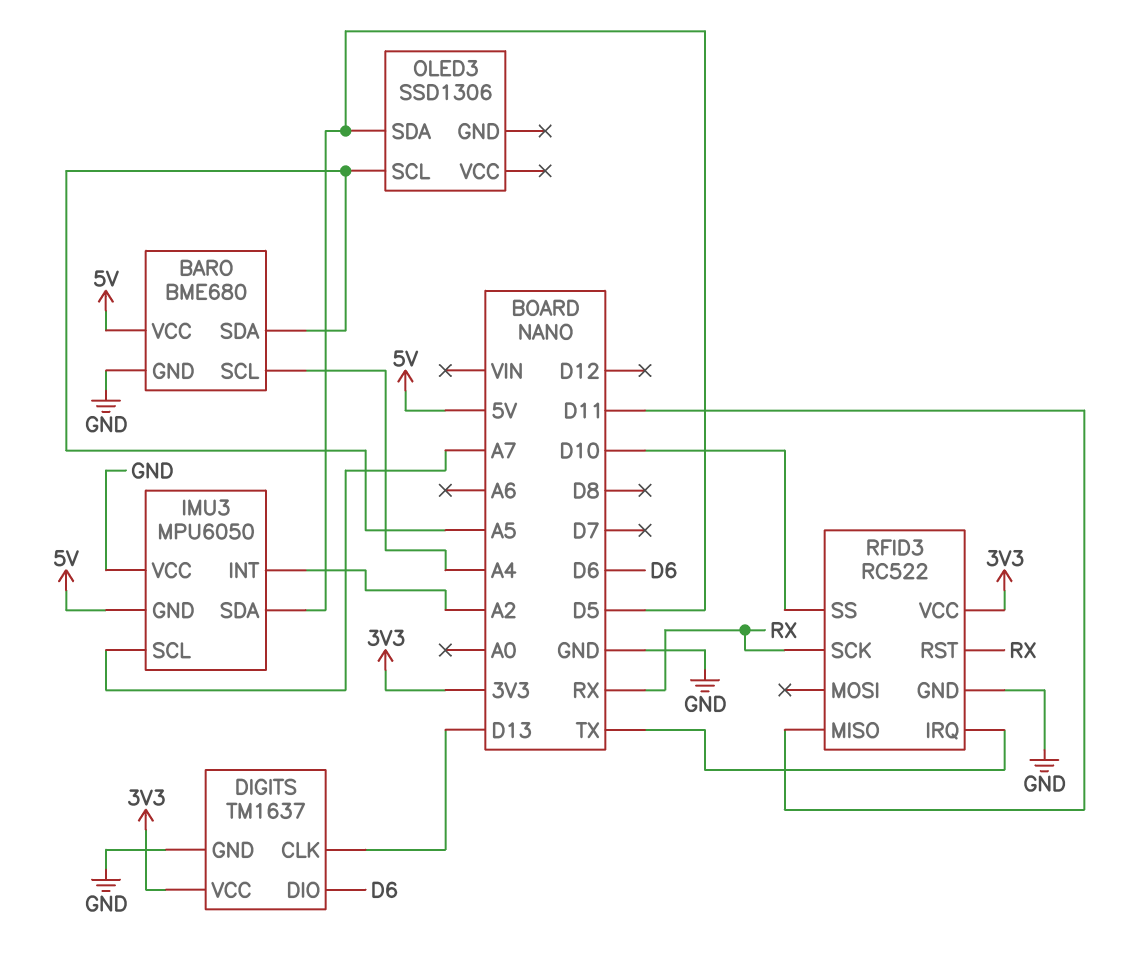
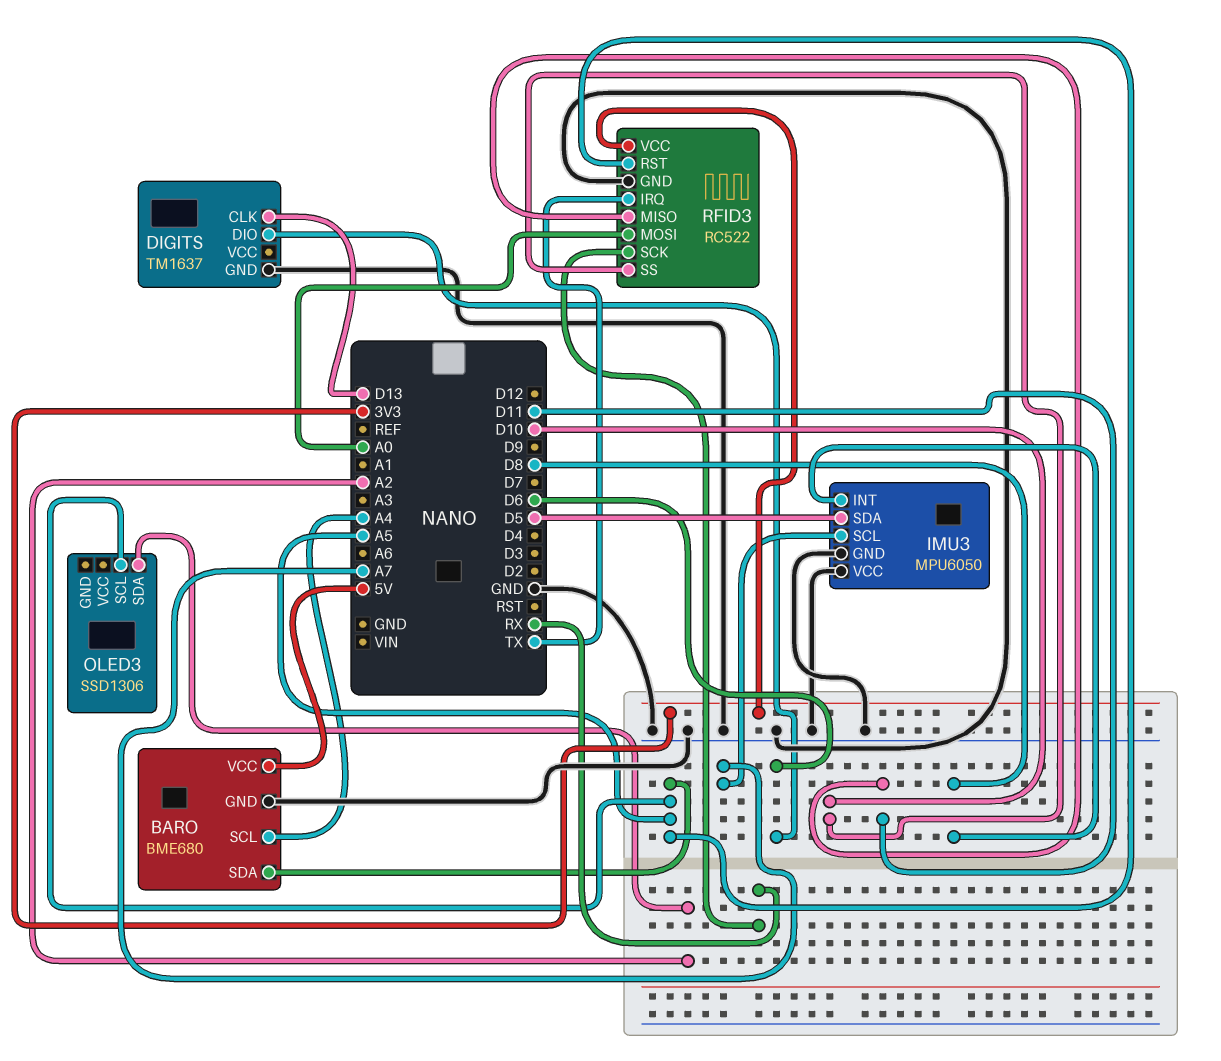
DIGITS pin VCC: 3V3 -> none
IMU3 pin GND: 5V -> GND
IMU3 pin INT: A2 -> D8
OLED3 pin SDA: D5 -> A2
RFID3 pin MOSI: none -> A0
RFID3 pin RST: RX -> A5

